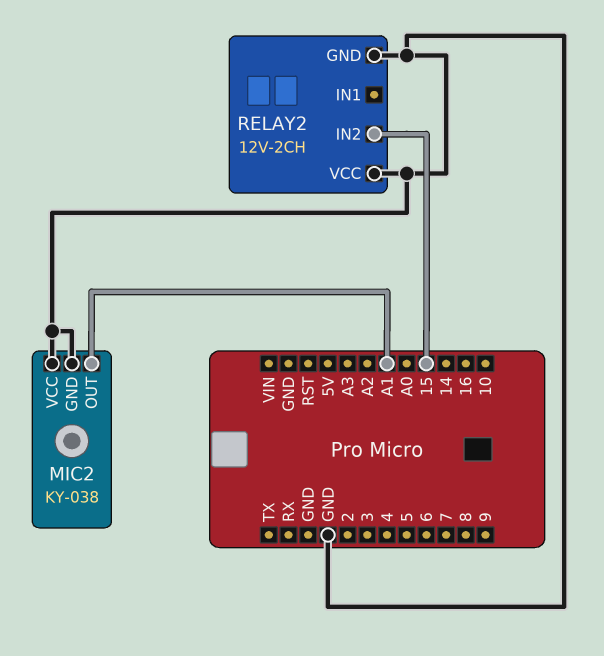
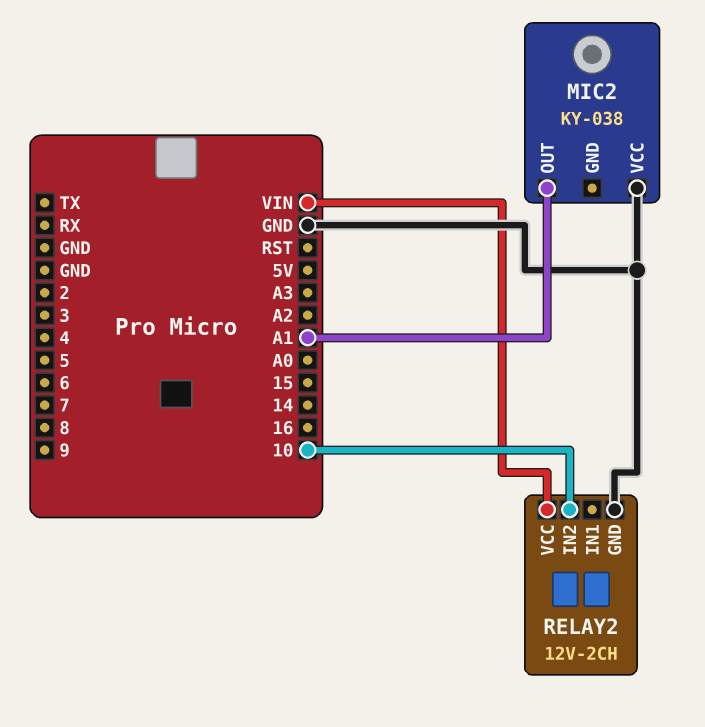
MIC2 pin GND: GND -> none
RELAY2 pin IN2: 15 -> 10
RELAY2 pin VCC: GND -> VIN

